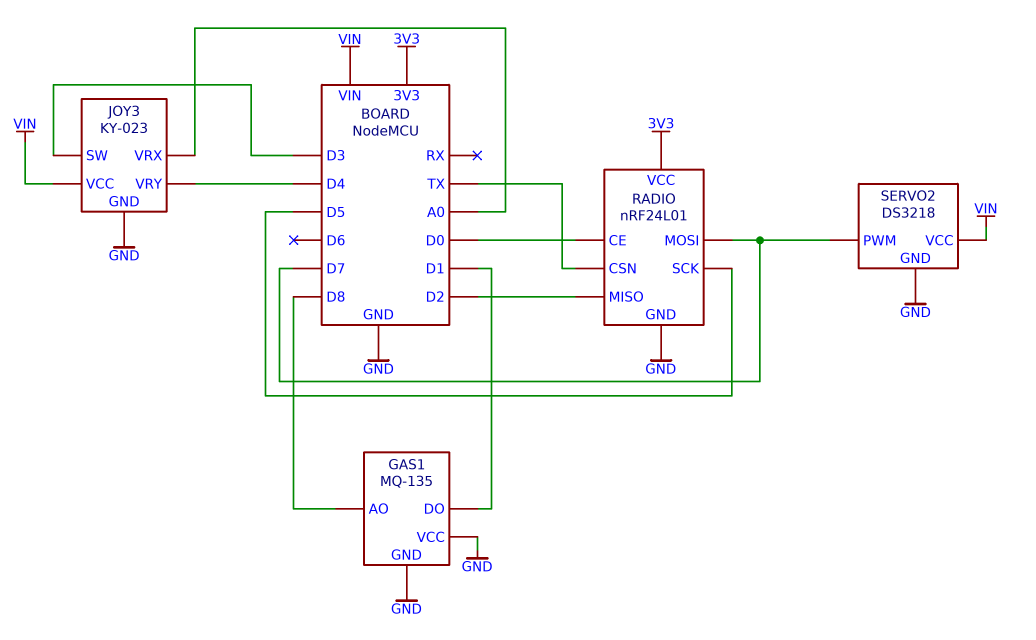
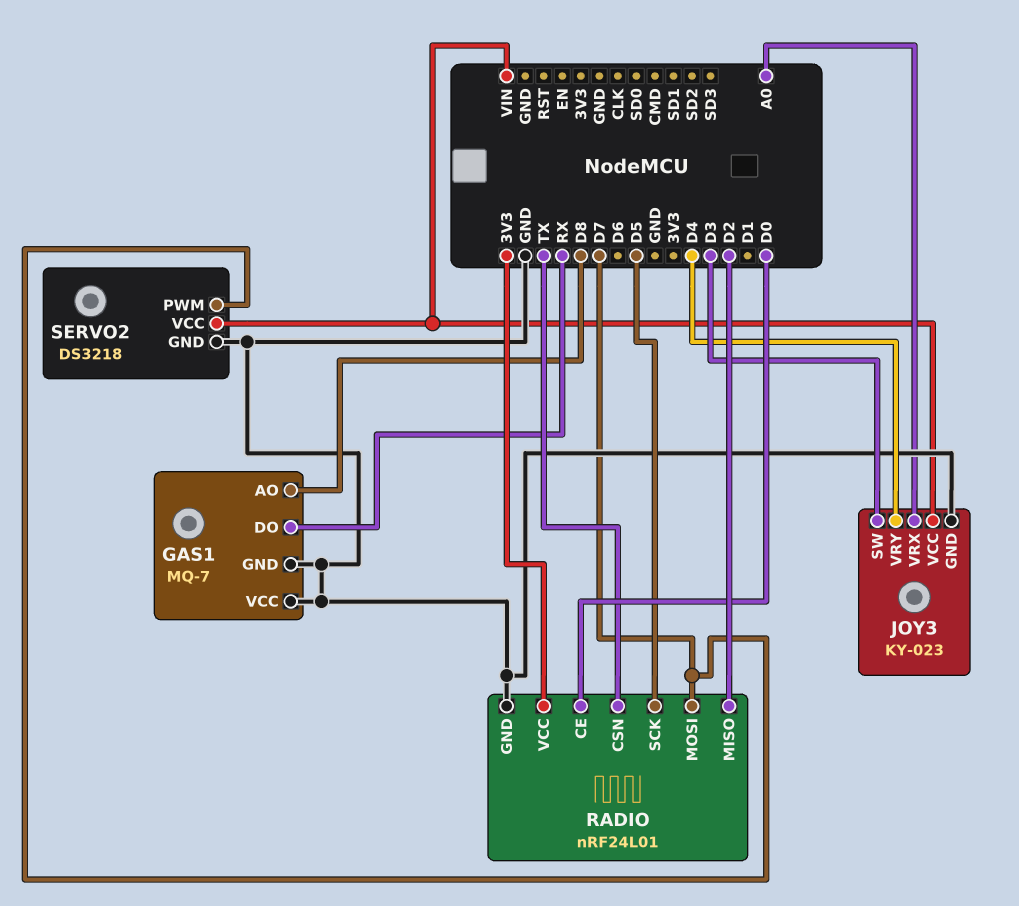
GAS1: MQ-135 -> MQ-7
GAS1 pin DO: D1 -> RX

